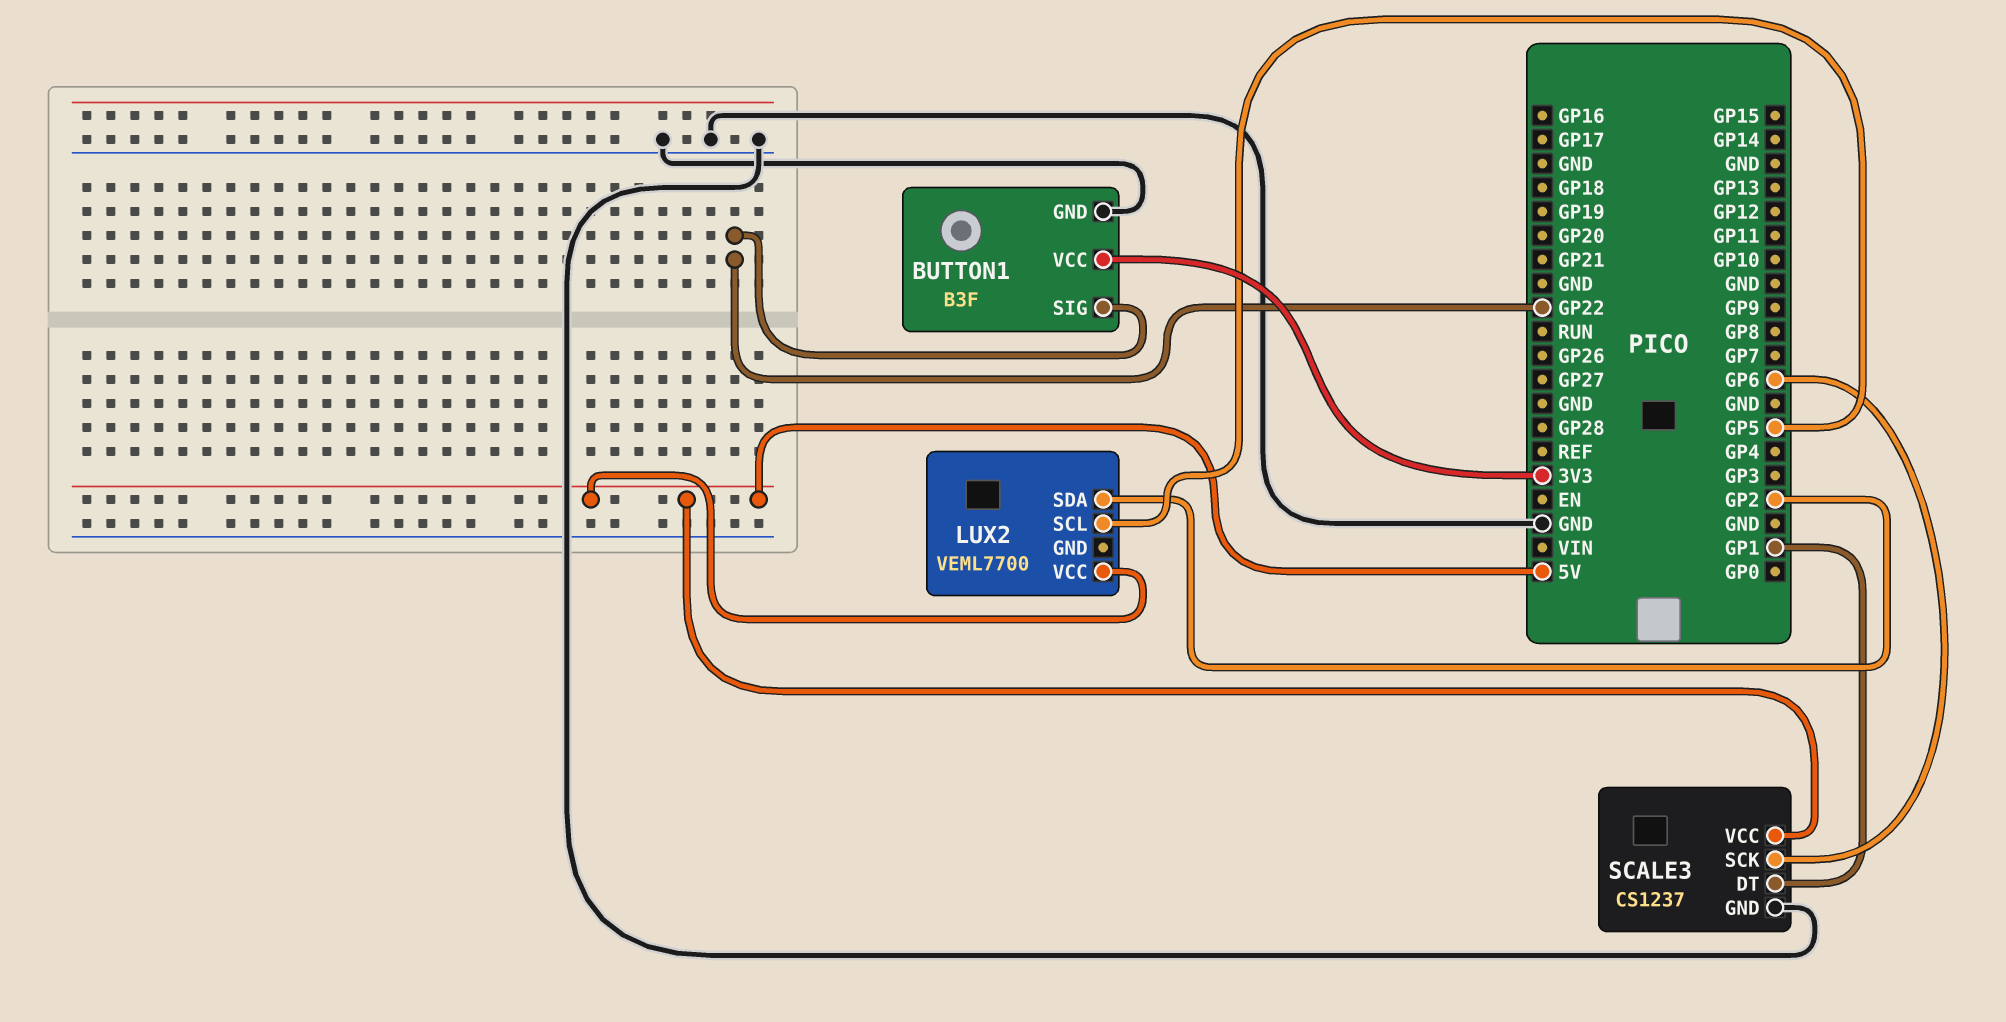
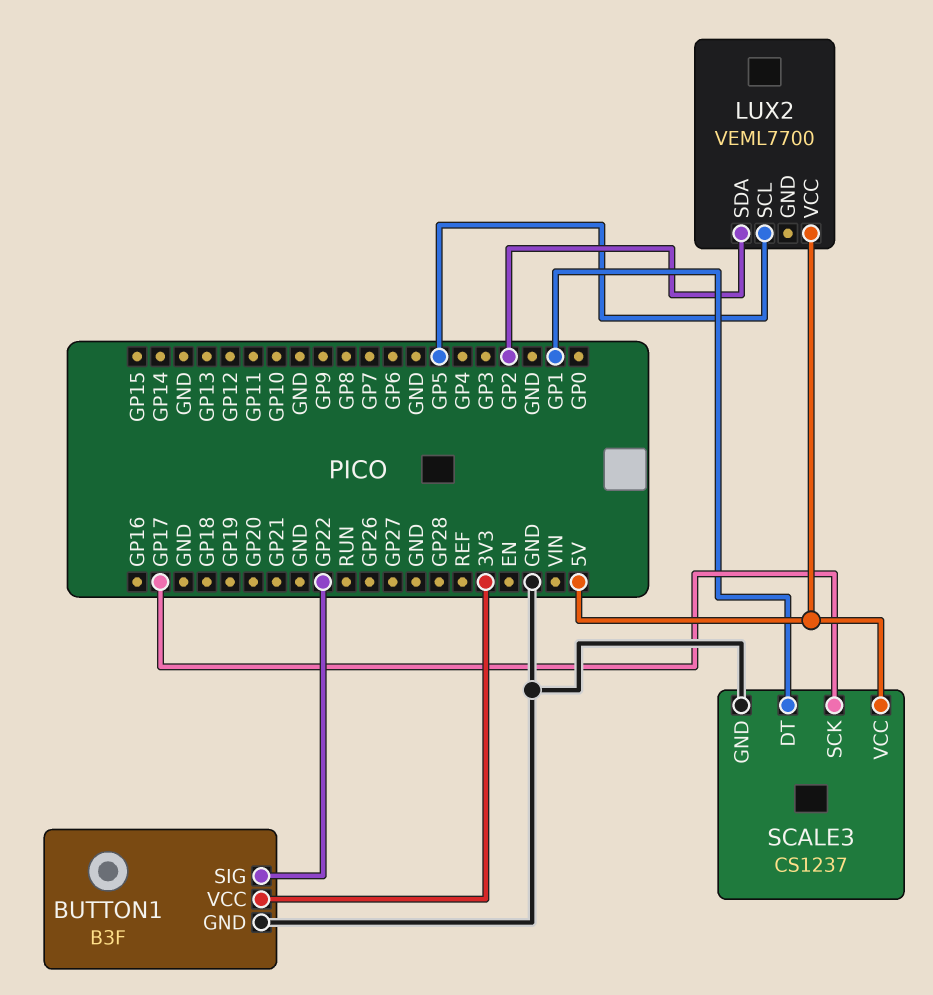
SCALE3 pin SCK: GP6 -> GP17

